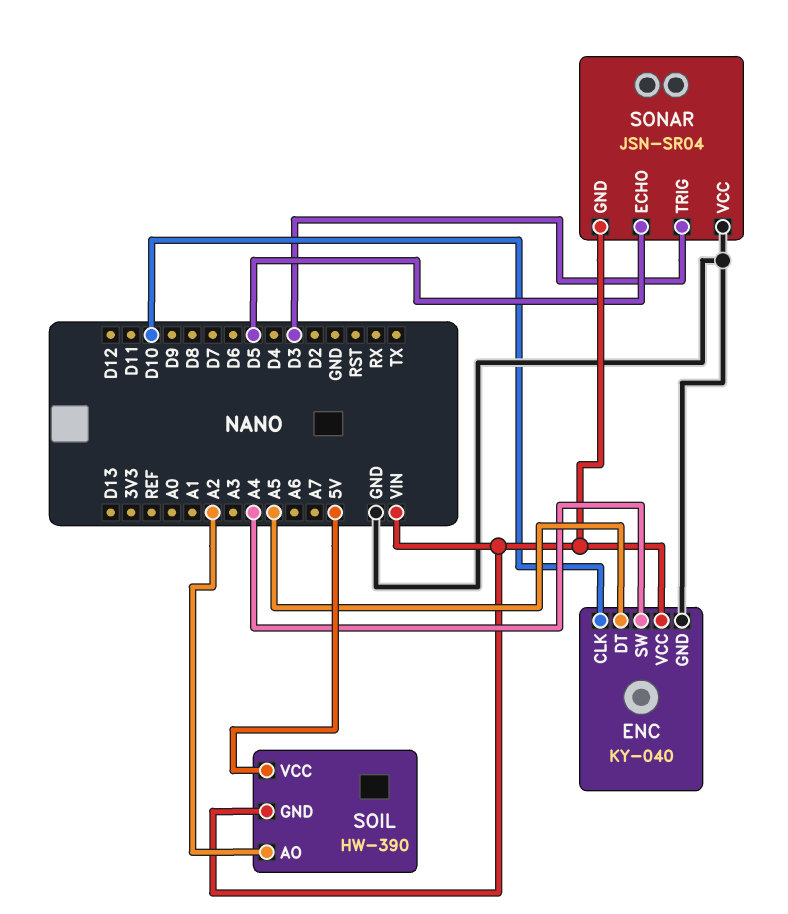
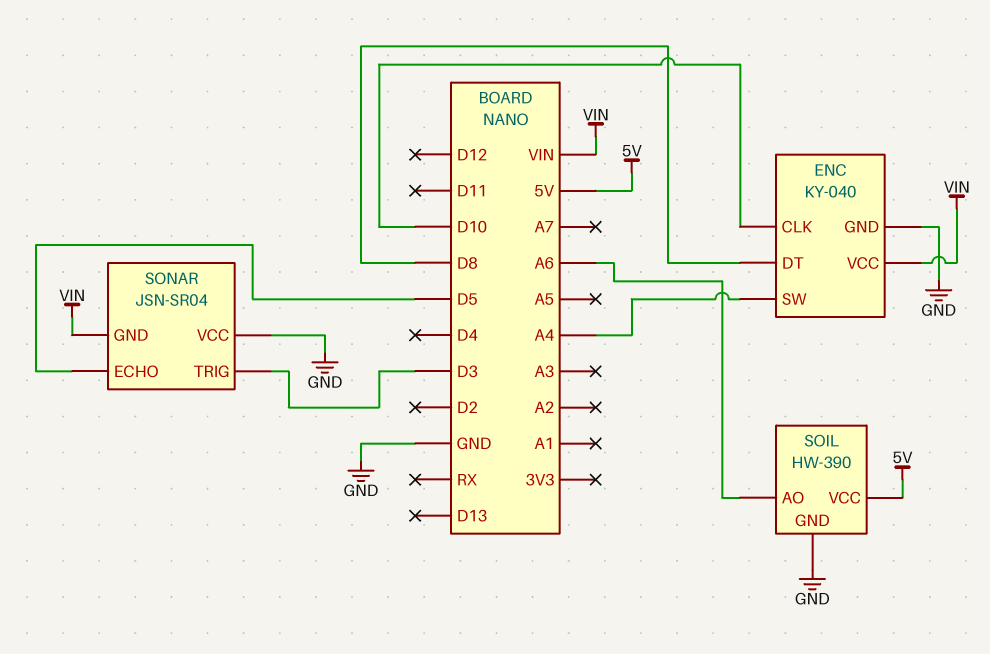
ENC pin DT: A5 -> D8
SOIL pin AO: A2 -> A6
SOIL pin GND: VIN -> GND

